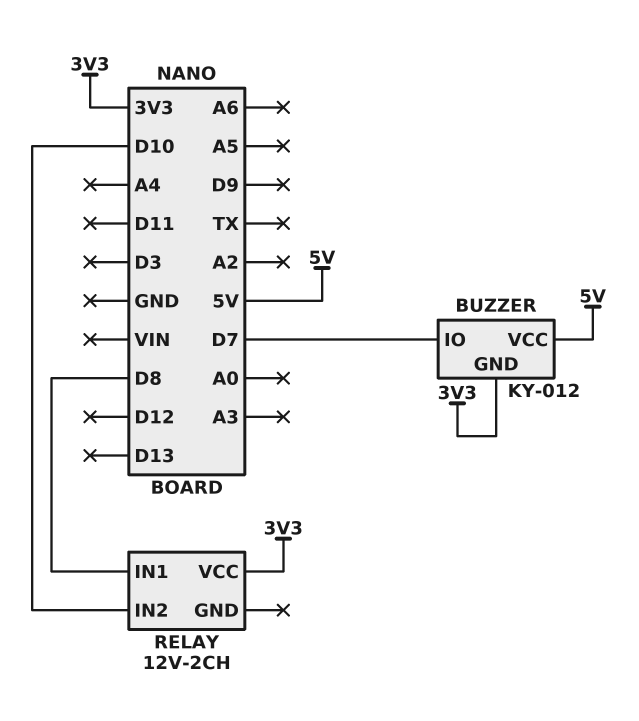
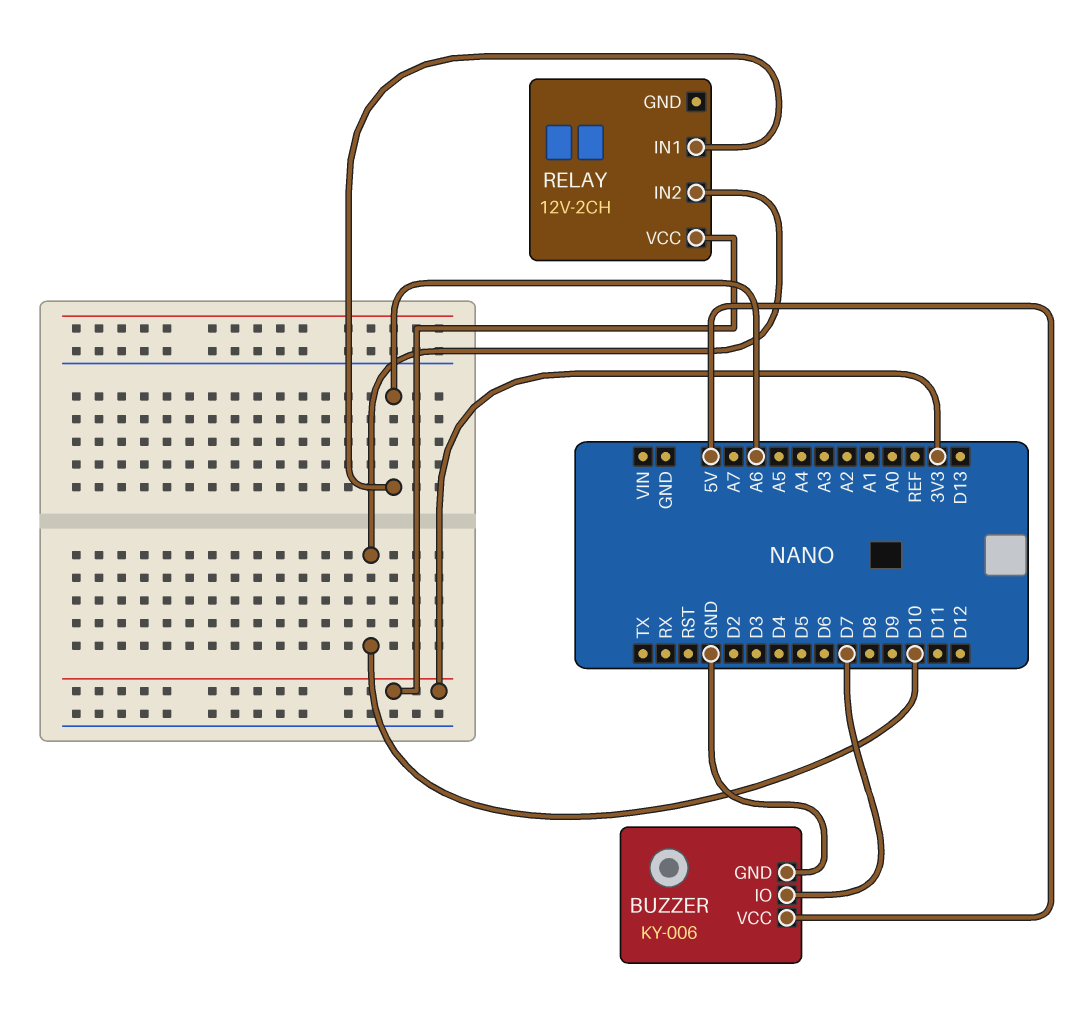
BUZZER: KY-012 -> KY-006
BUZZER pin GND: 3V3 -> GND
RELAY pin IN1: D8 -> A6

